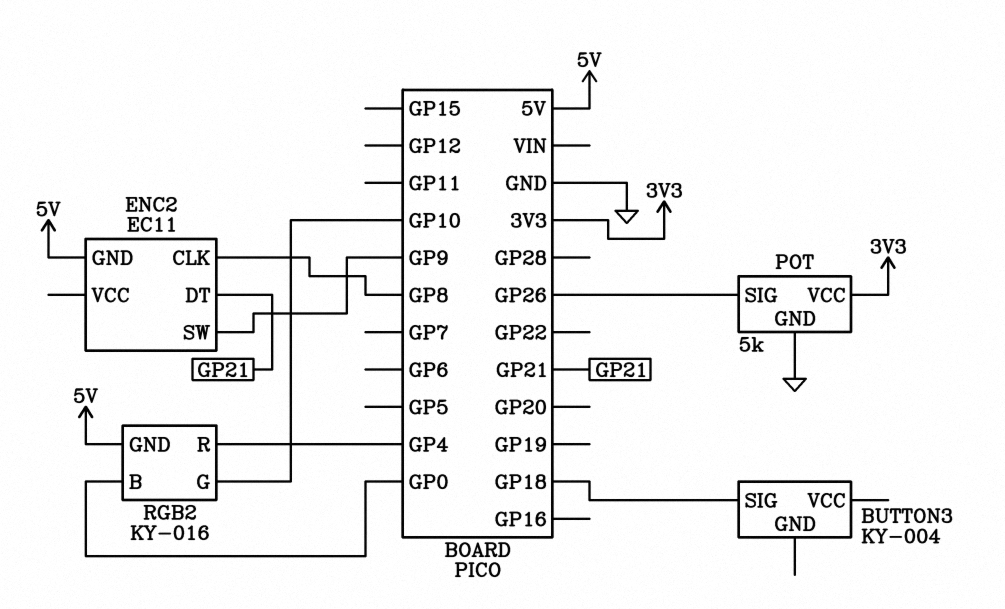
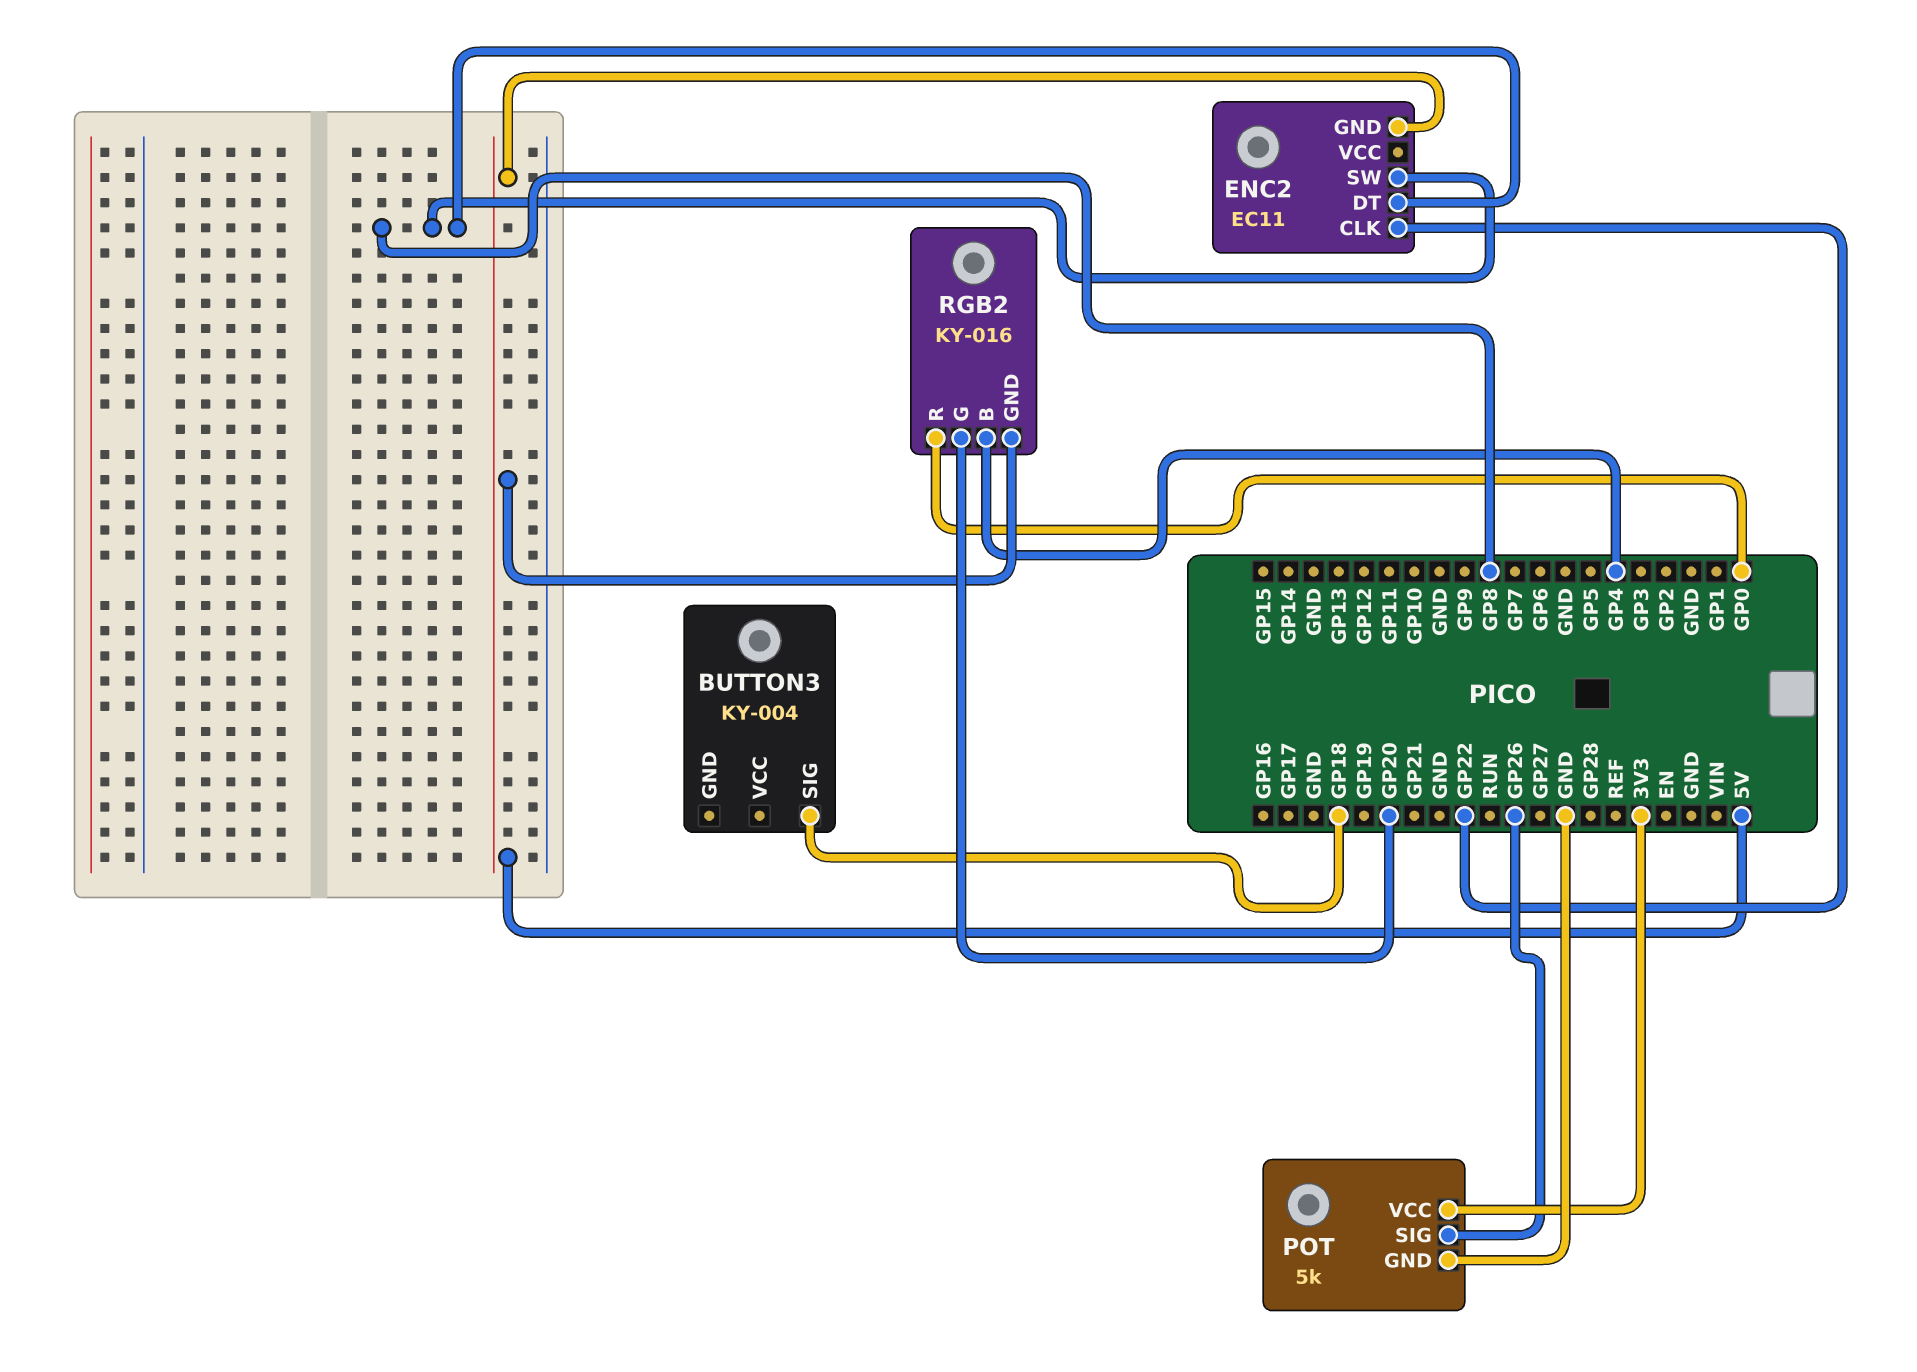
ENC2 pin CLK: GP8 -> GP22
ENC2 pin DT: GP21 -> GP8
ENC2 pin SW: GP9 -> GP8
RGB2 pin B: GP0 -> GP4
RGB2 pin G: GP10 -> GP20
RGB2 pin R: GP4 -> GP0

